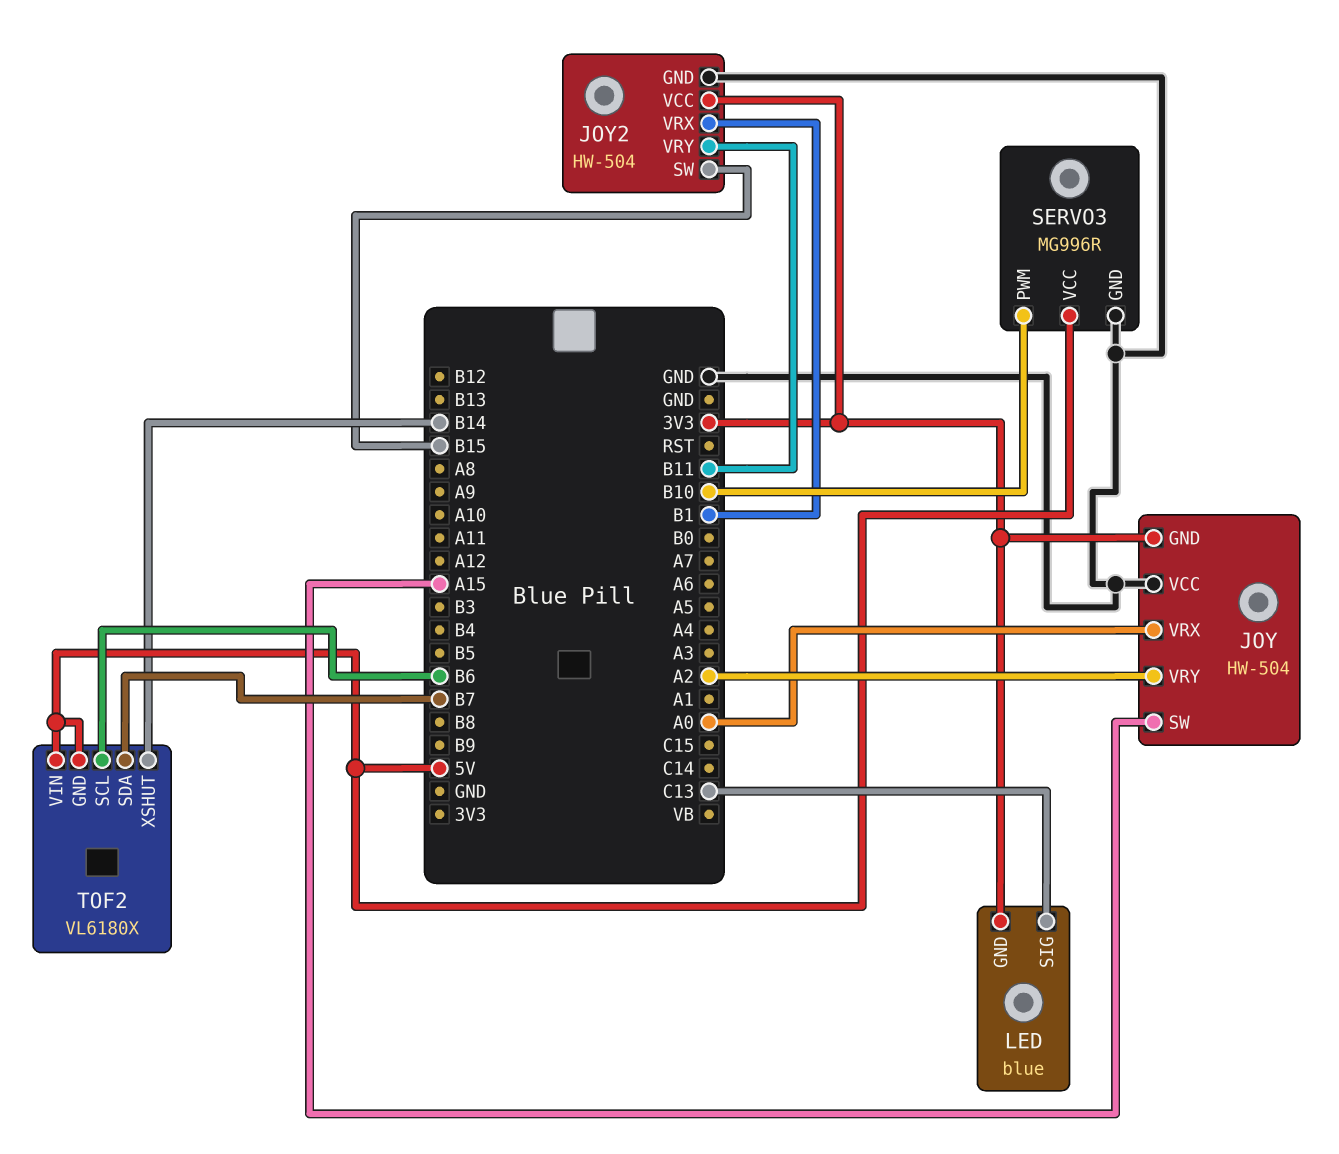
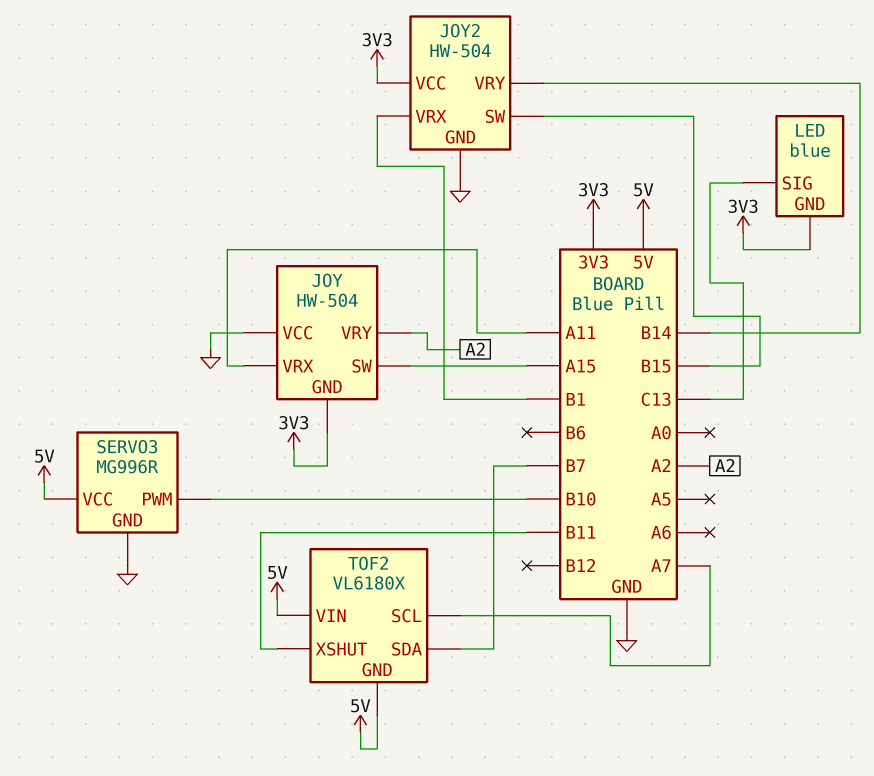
JOY pin VRX: A0 -> A11
JOY2 pin VRY: B11 -> B14
TOF2 pin SCL: B6 -> A7
TOF2 pin XSHUT: B14 -> B11

